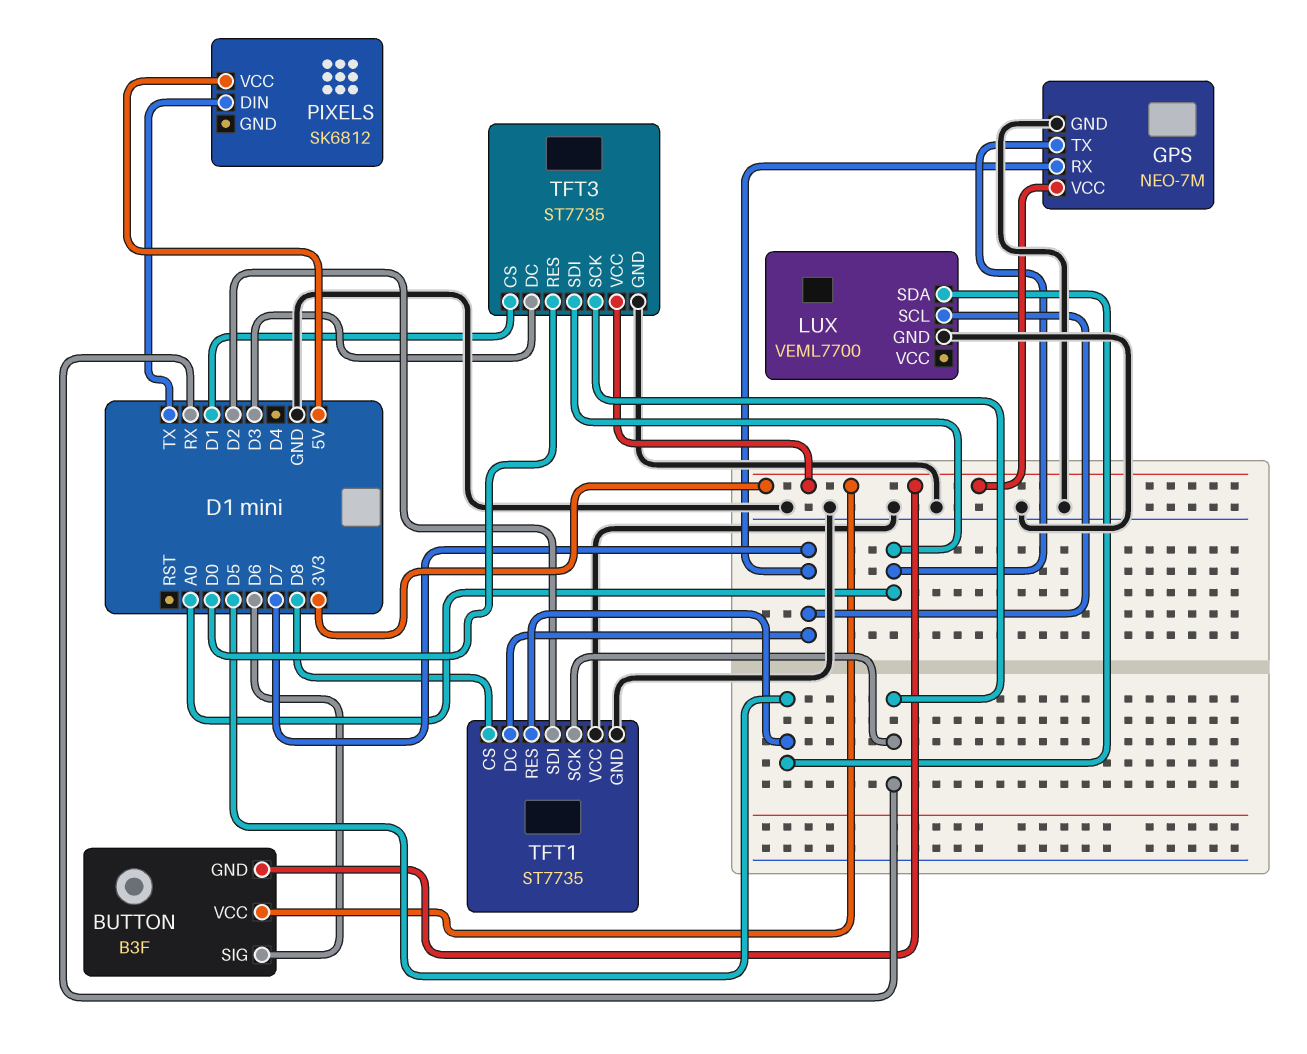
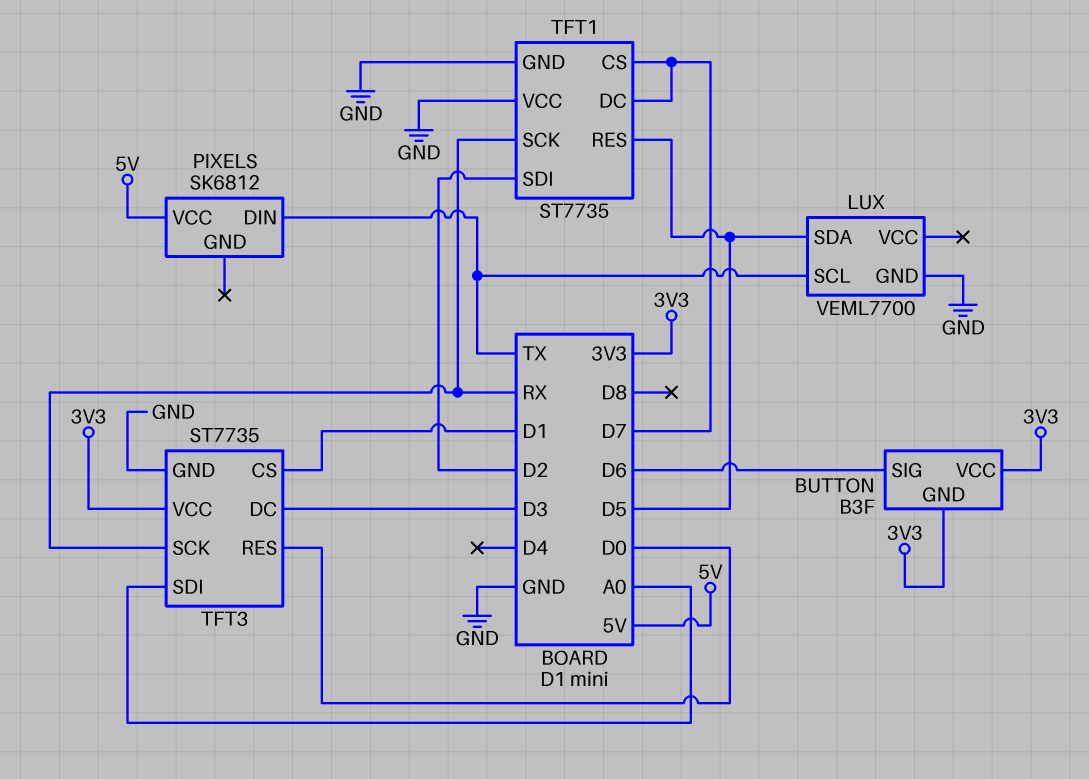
GPS: NEO-7M -> none
GPS pin GND: GND -> none
GPS pin RX: D7 -> none
GPS pin TX: A0 -> none
GPS pin VCC: 3V3 -> none
LUX pin SCL: D7 -> TX
TFT1 pin CS: D8 -> D7

